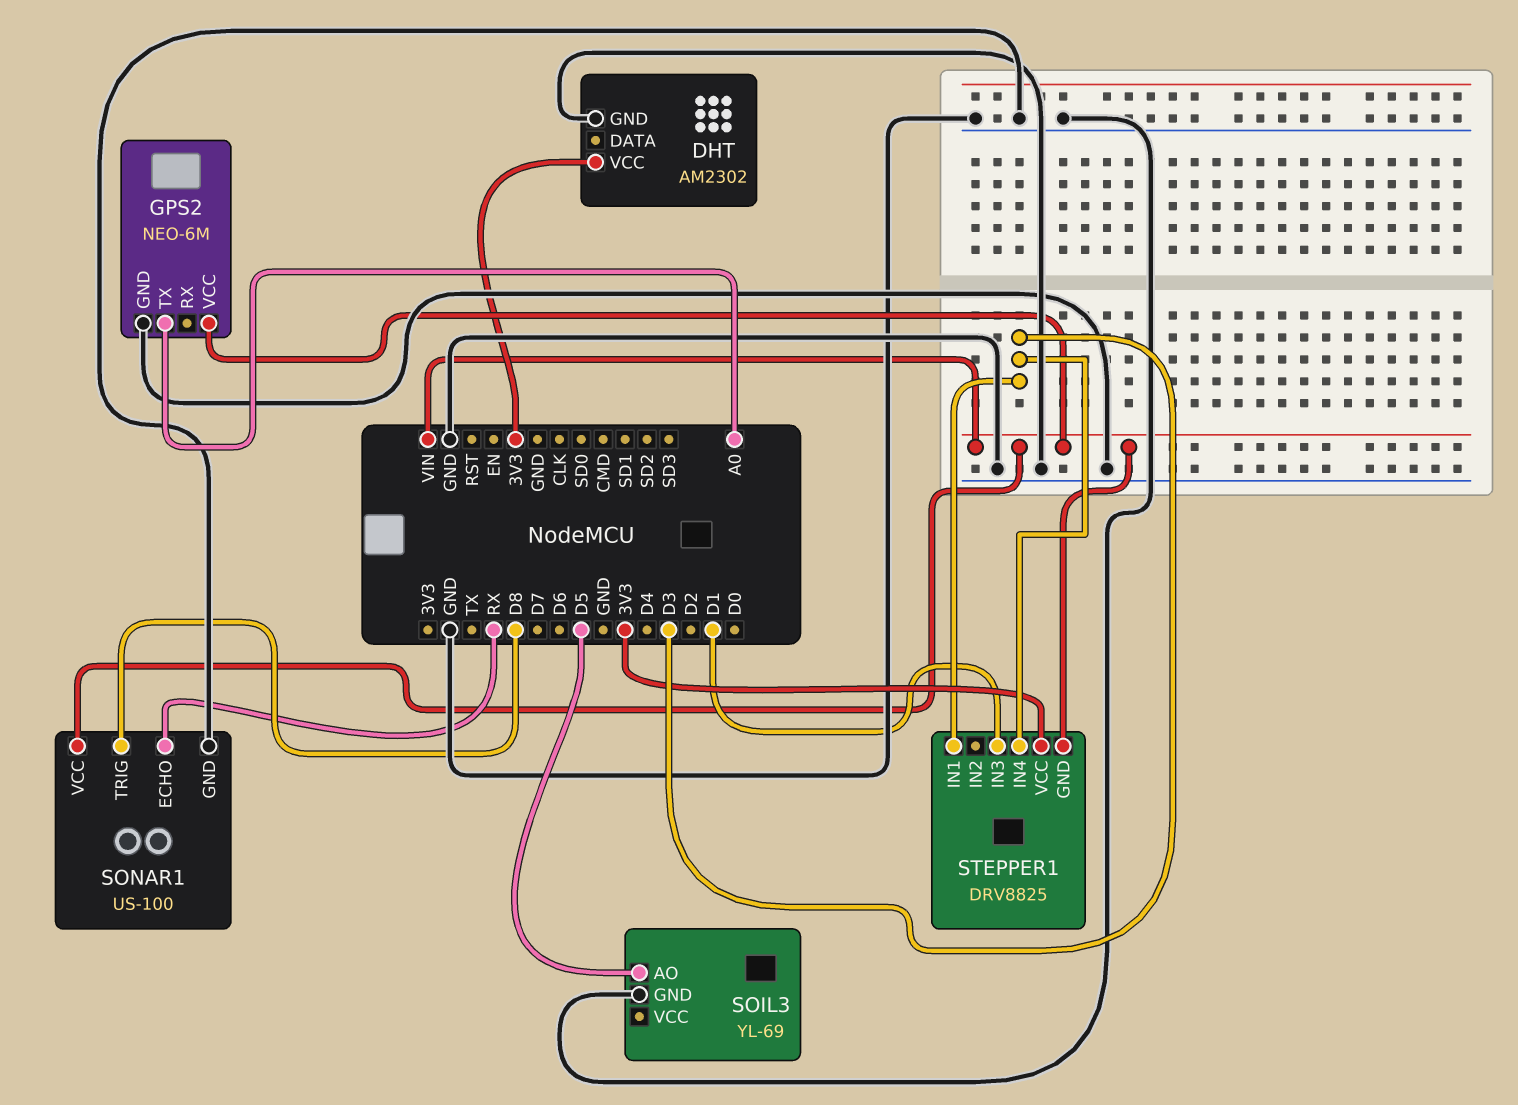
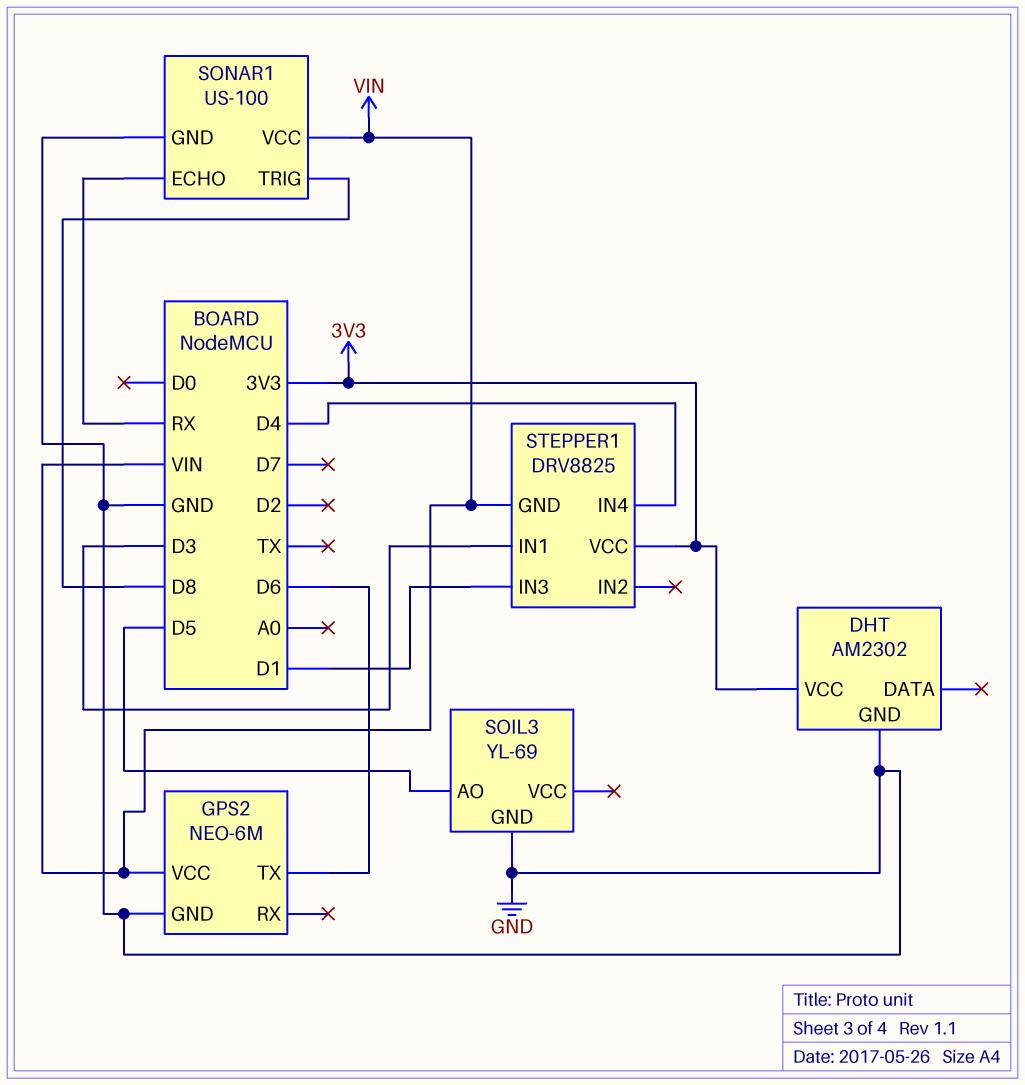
GPS2 pin TX: A0 -> D6
STEPPER1 pin IN4: D3 -> D4

